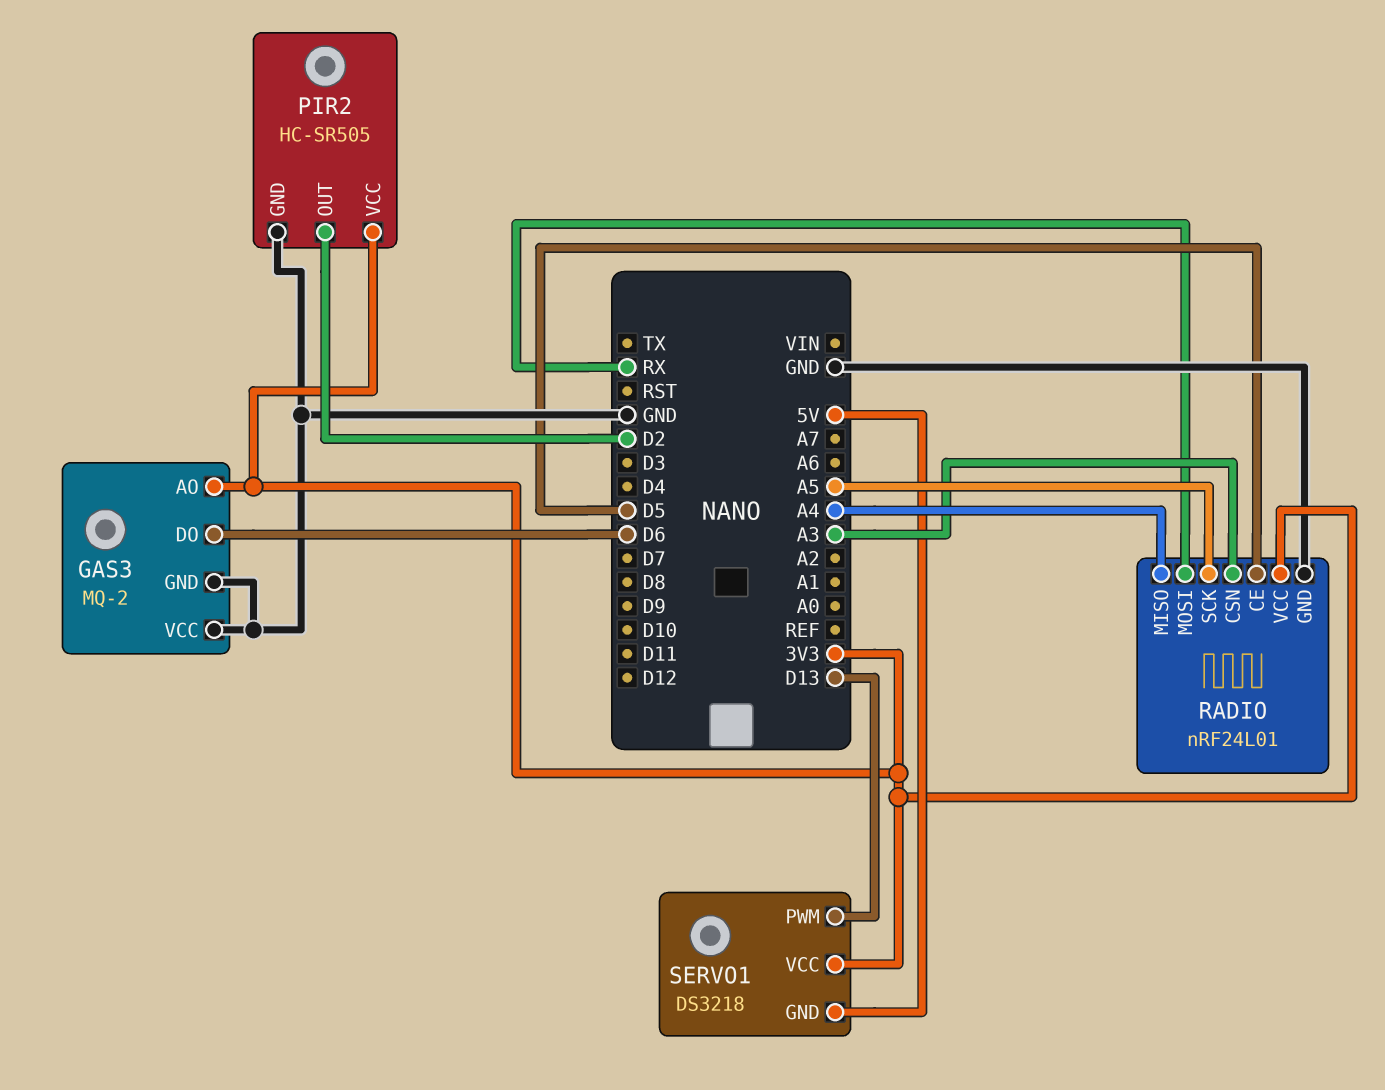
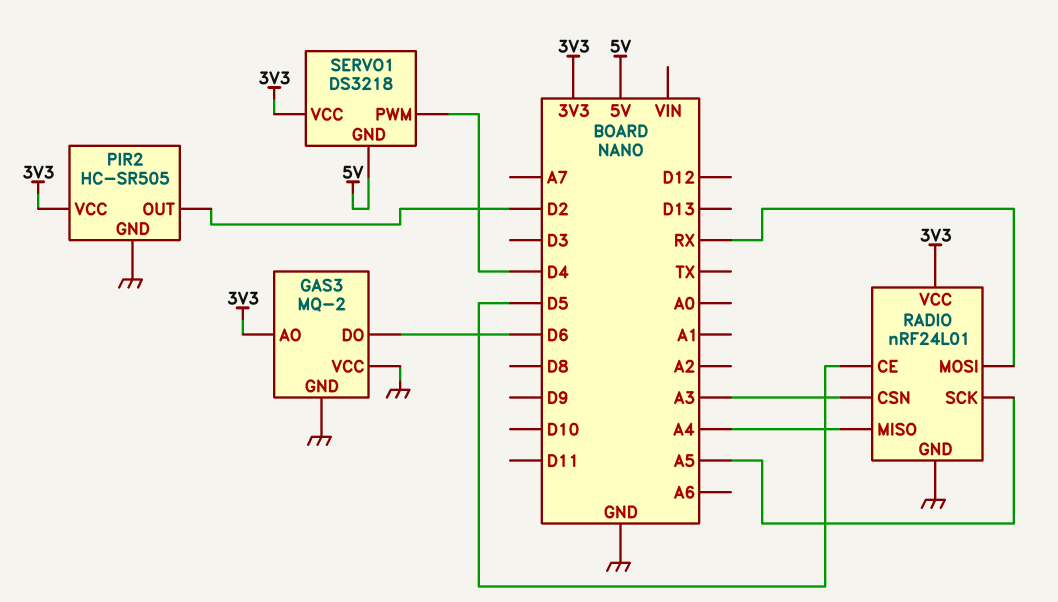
SERVO1 pin PWM: D13 -> D4

